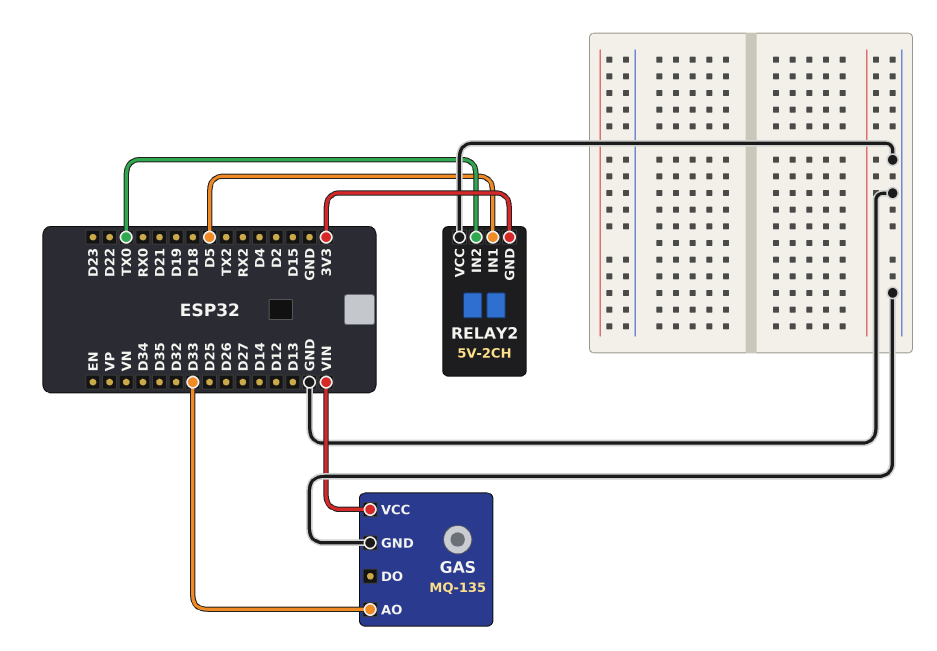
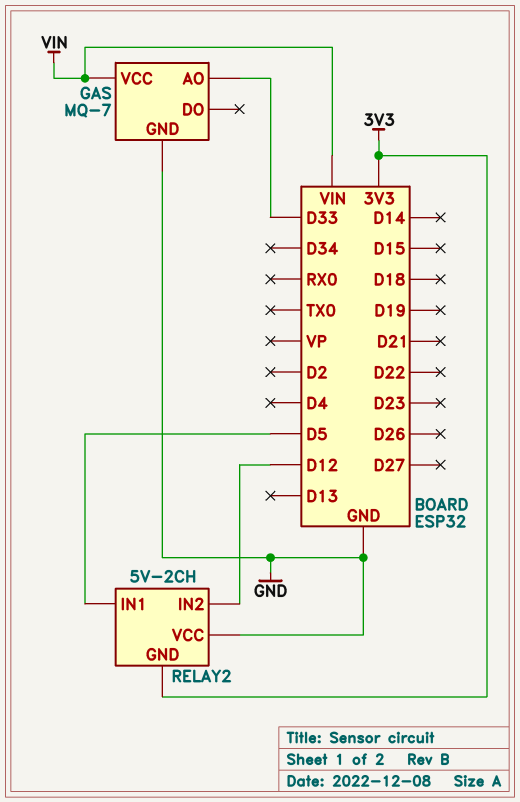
GAS: MQ-135 -> MQ-7
RELAY2 pin IN2: TX0 -> D12

